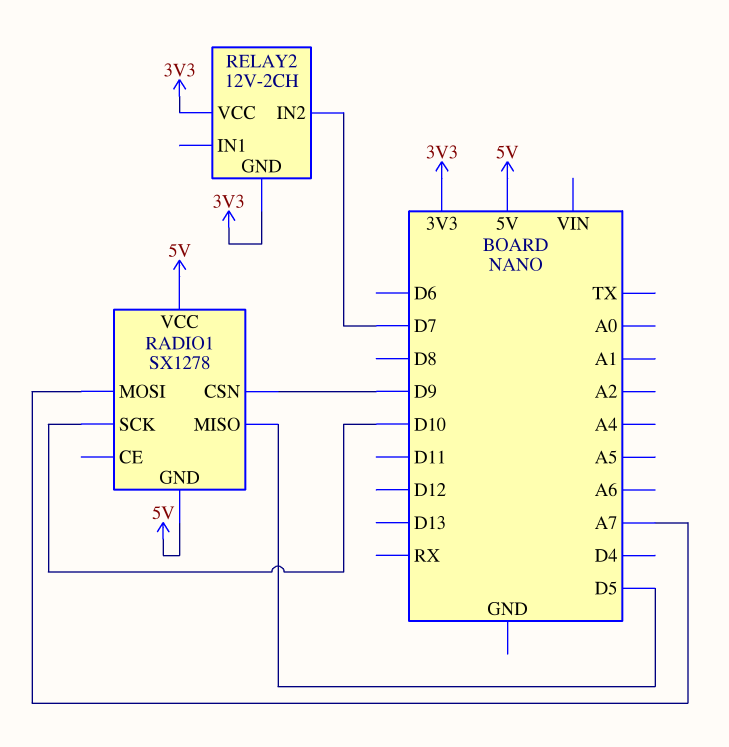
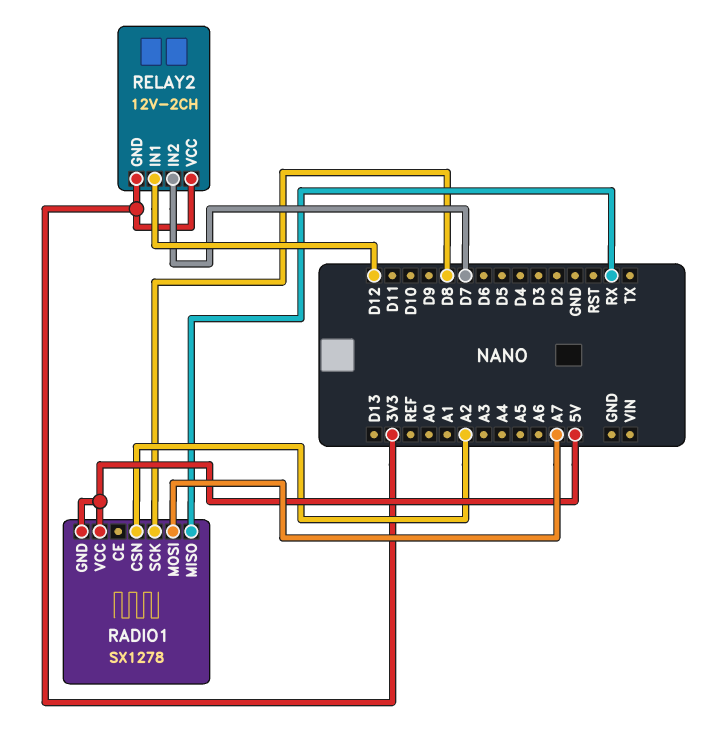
RADIO1 pin CSN: D9 -> A2
RADIO1 pin MISO: D5 -> RX
RADIO1 pin SCK: D10 -> D8
RELAY2 pin IN1: none -> D12

